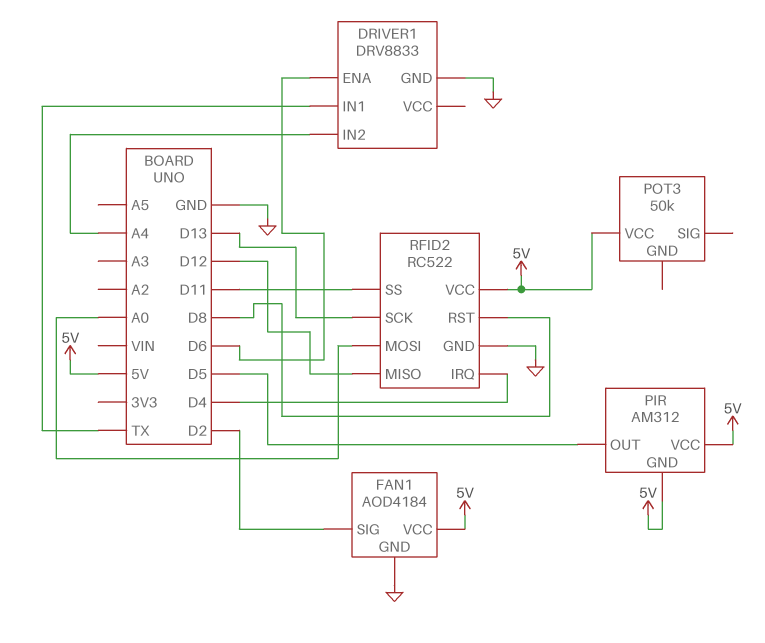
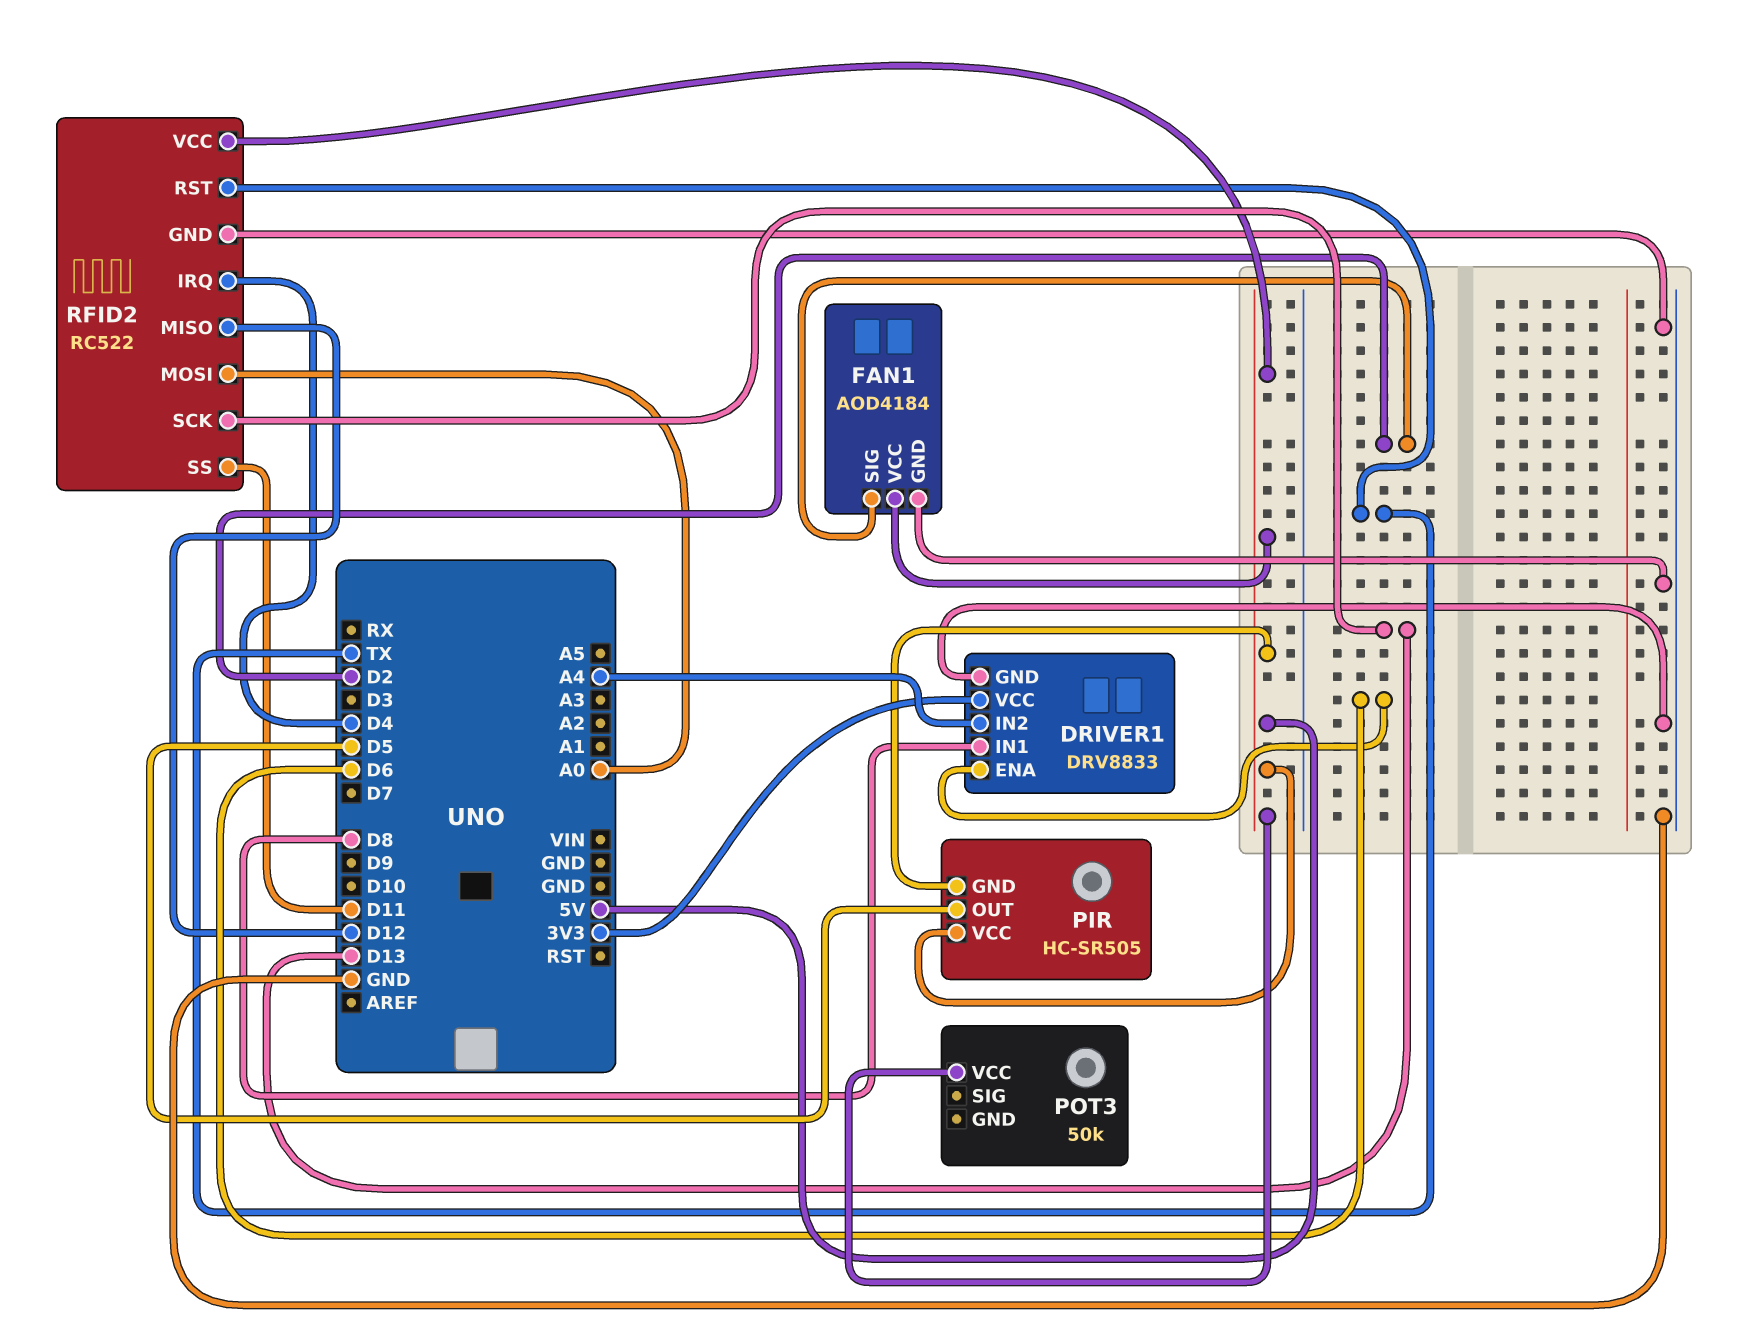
DRIVER1 pin IN1: TX -> D8
DRIVER1 pin VCC: none -> 3V3
PIR: AM312 -> HC-SR505
RFID2 pin RST: D8 -> TX

